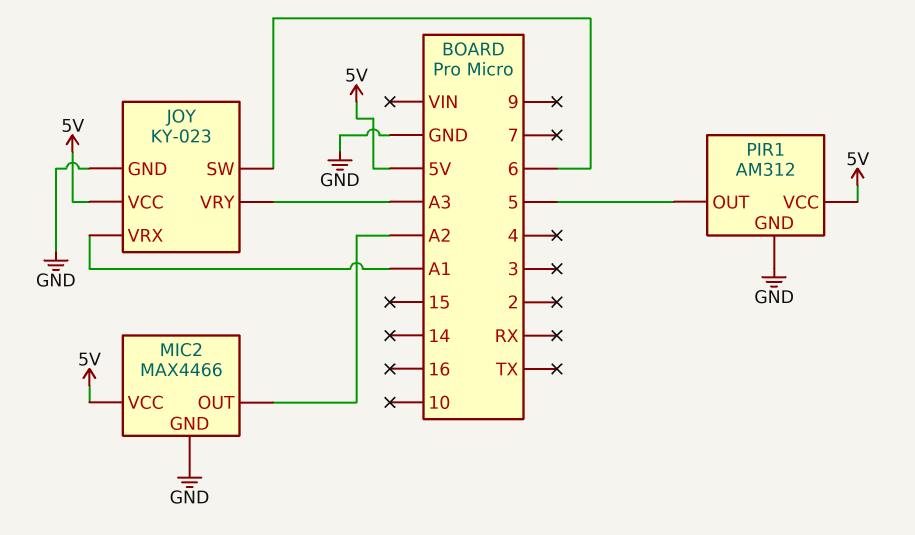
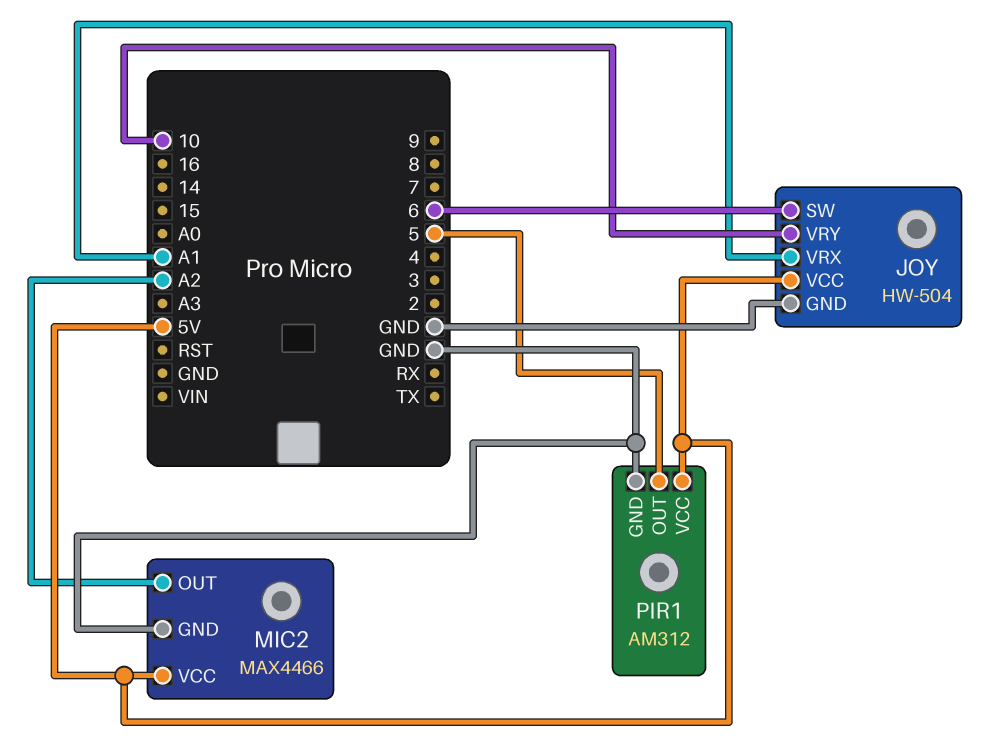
JOY: KY-023 -> HW-504
JOY pin VRY: A3 -> 10

